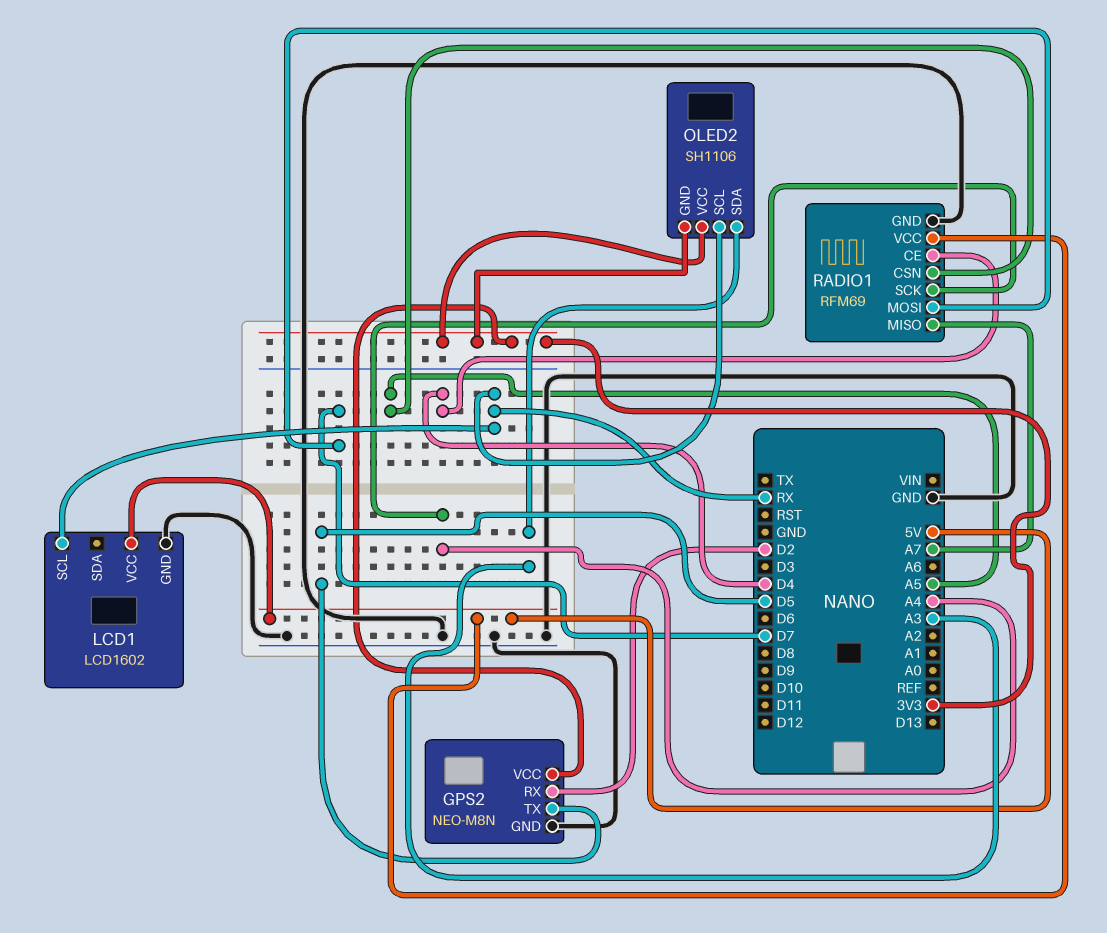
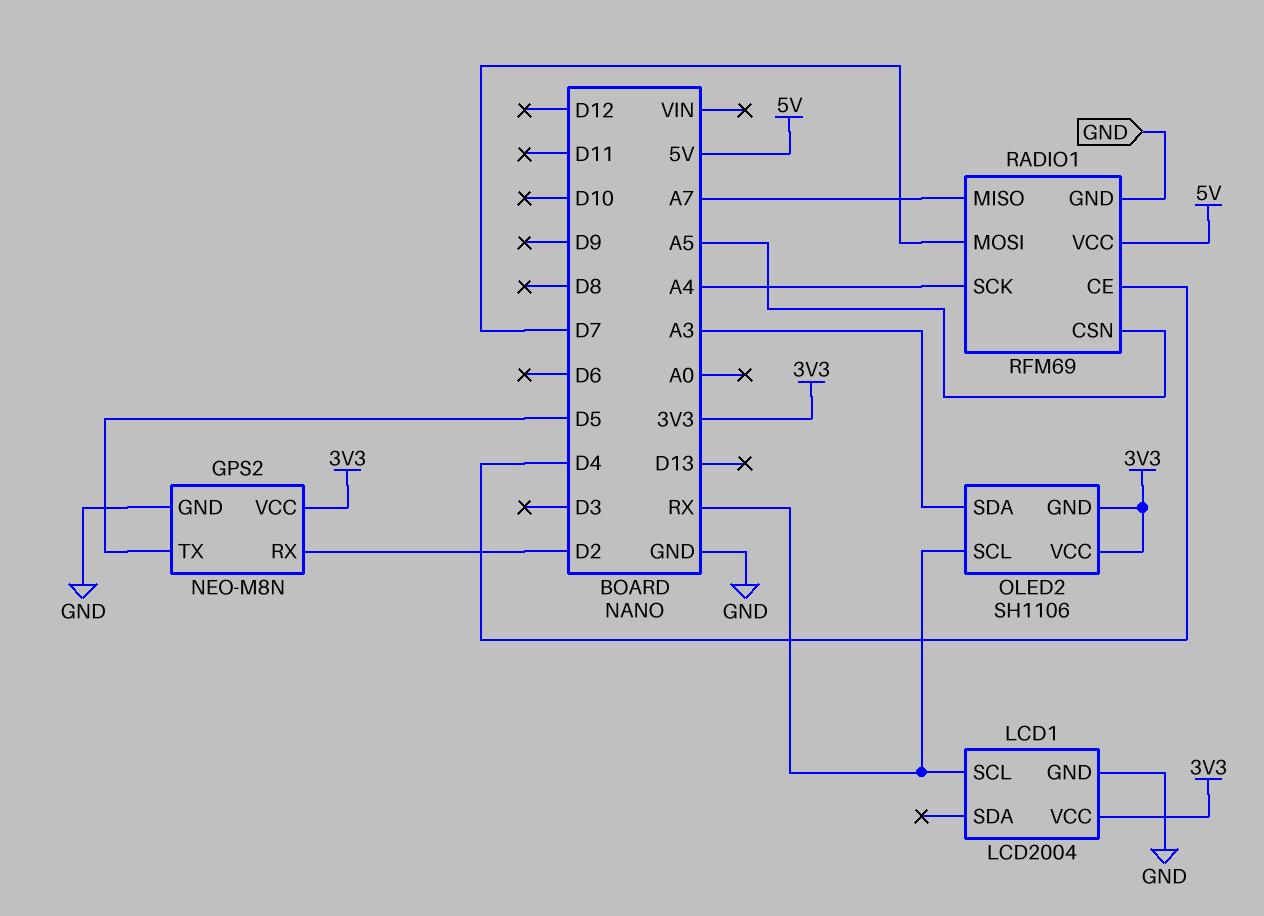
LCD1: LCD1602 -> LCD2004
LCD1 pin VCC: 5V -> 3V3

